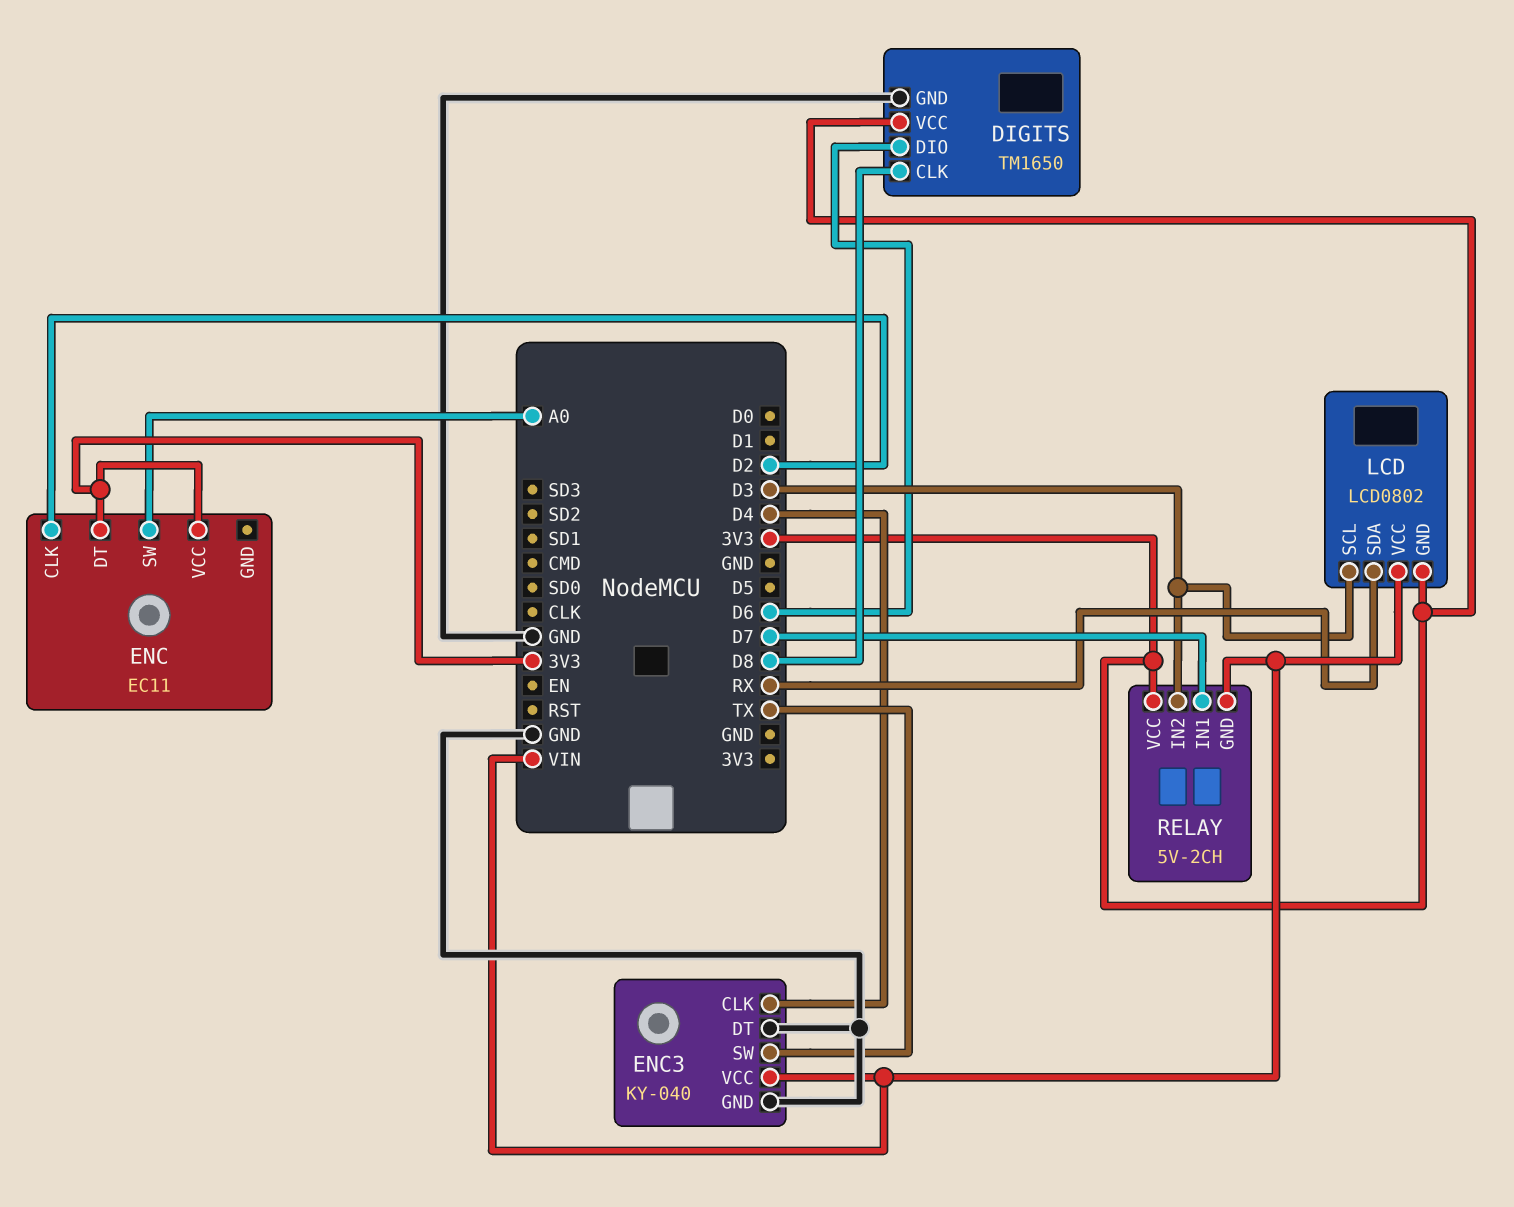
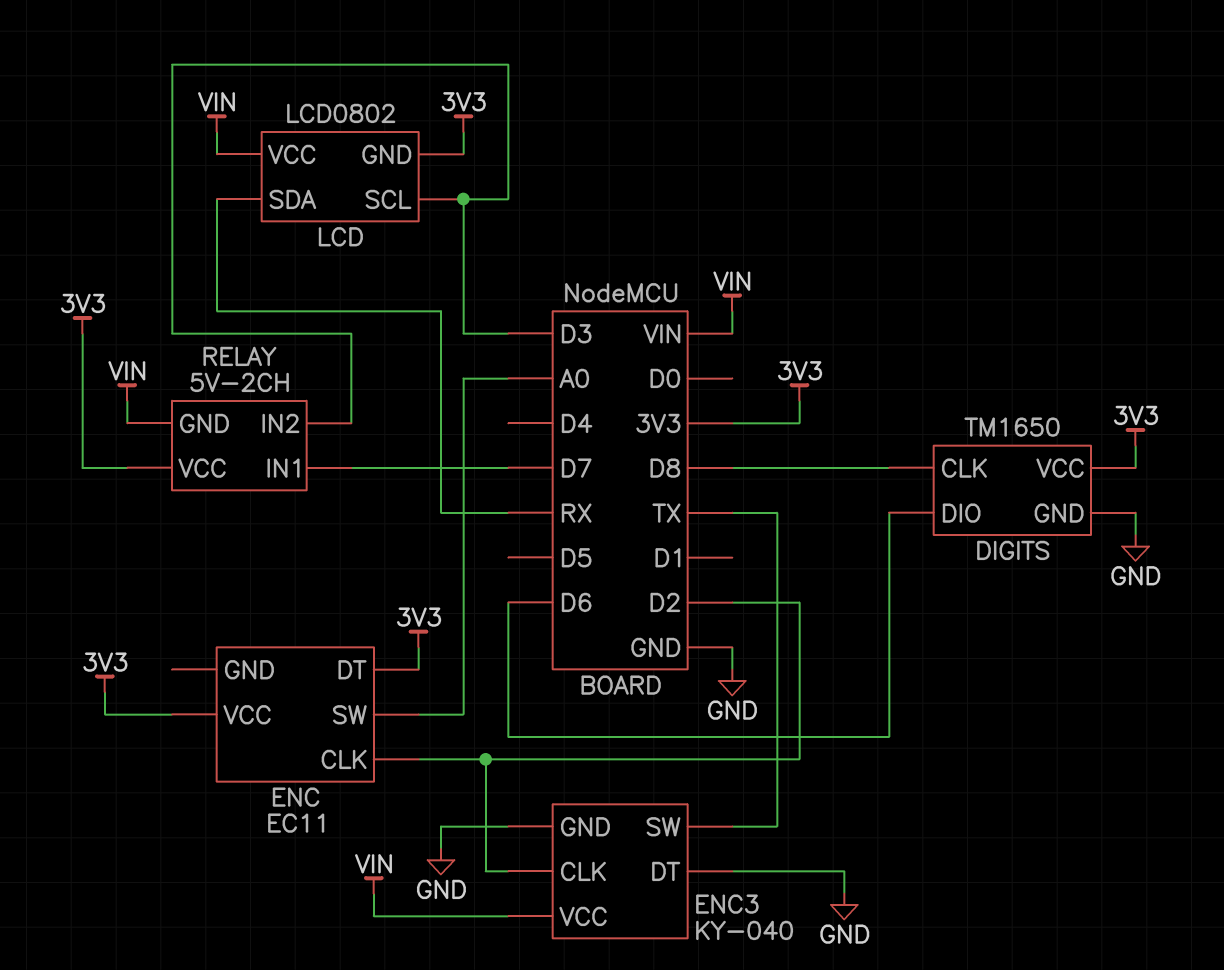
ENC3 pin CLK: D4 -> D2

